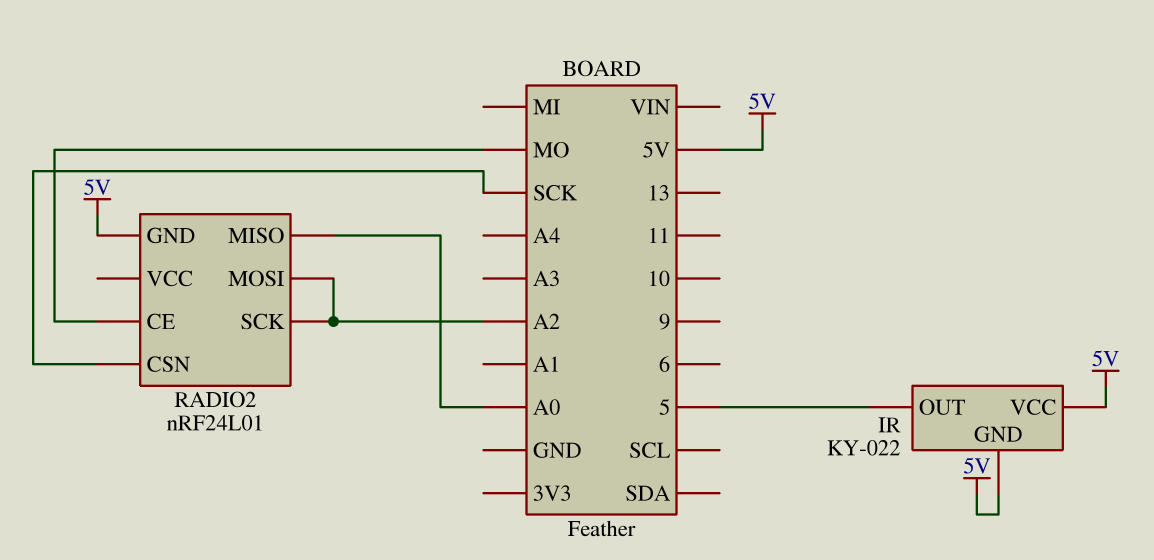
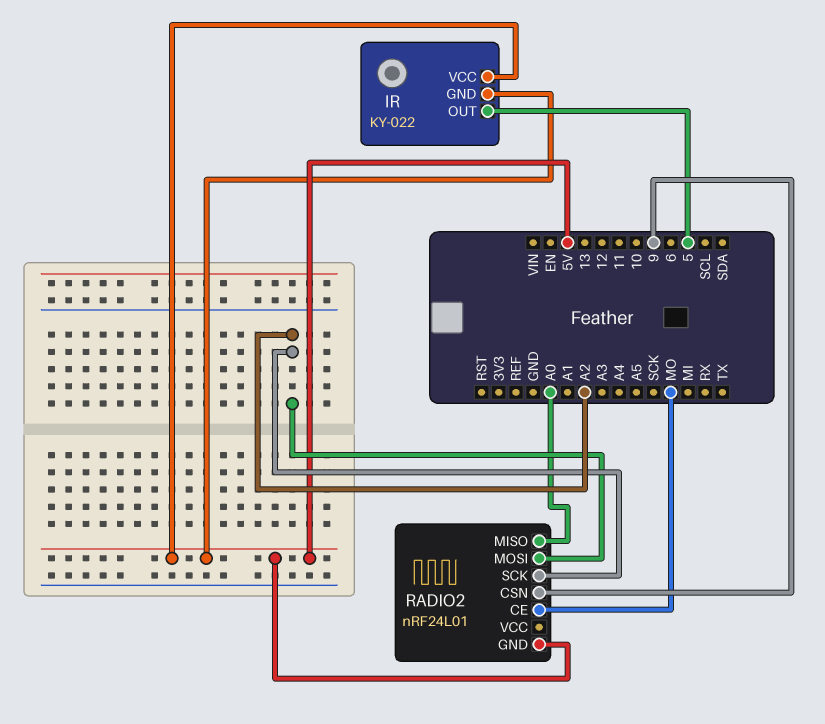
RADIO2 pin CSN: SCK -> 9

